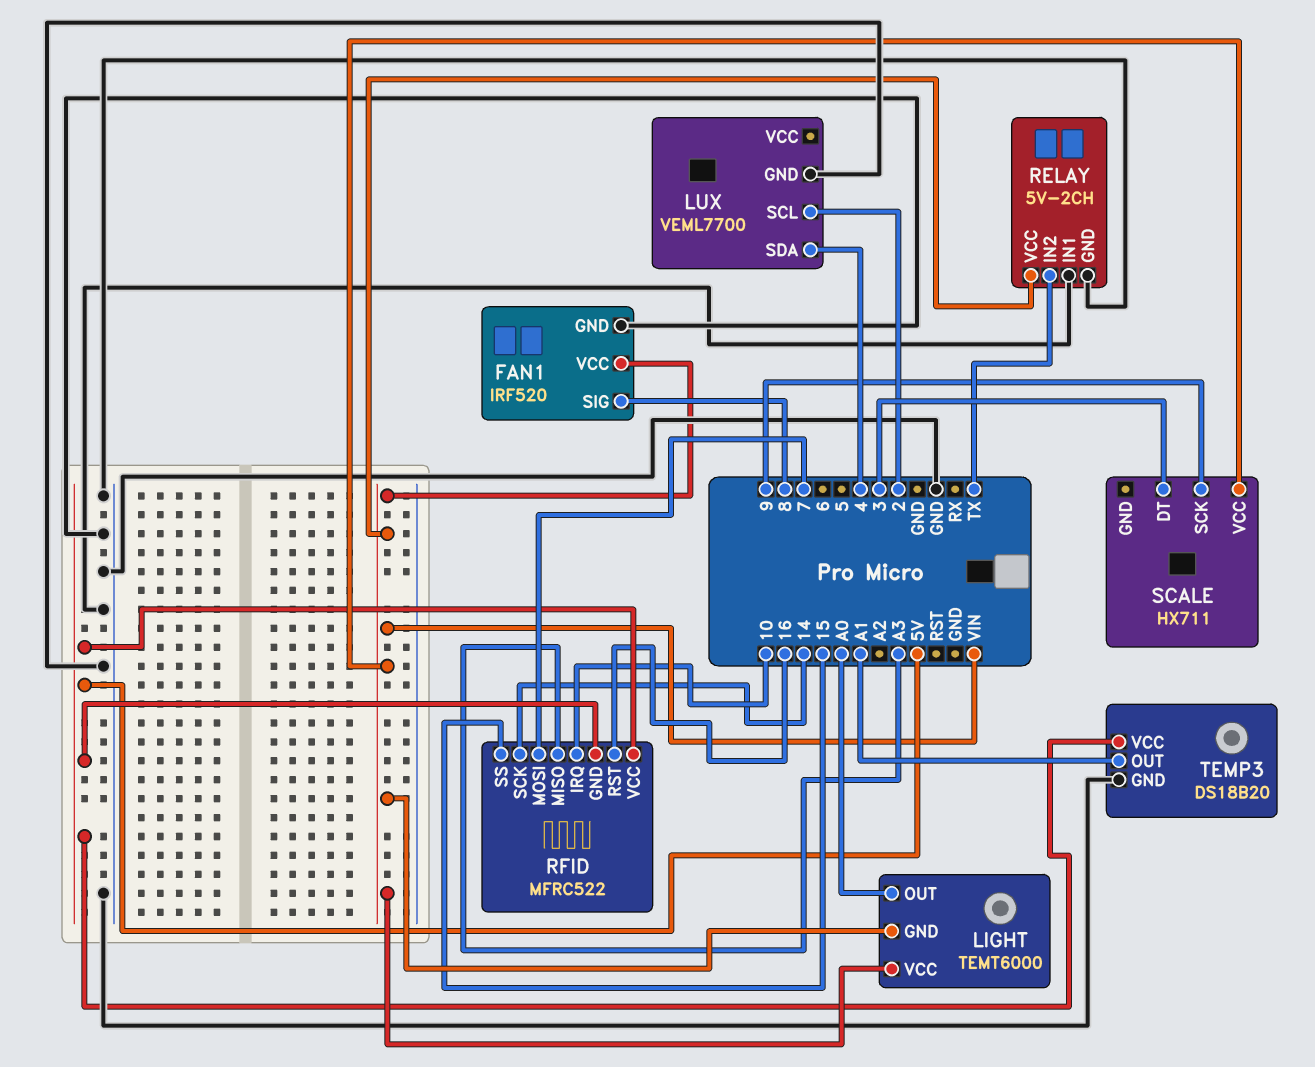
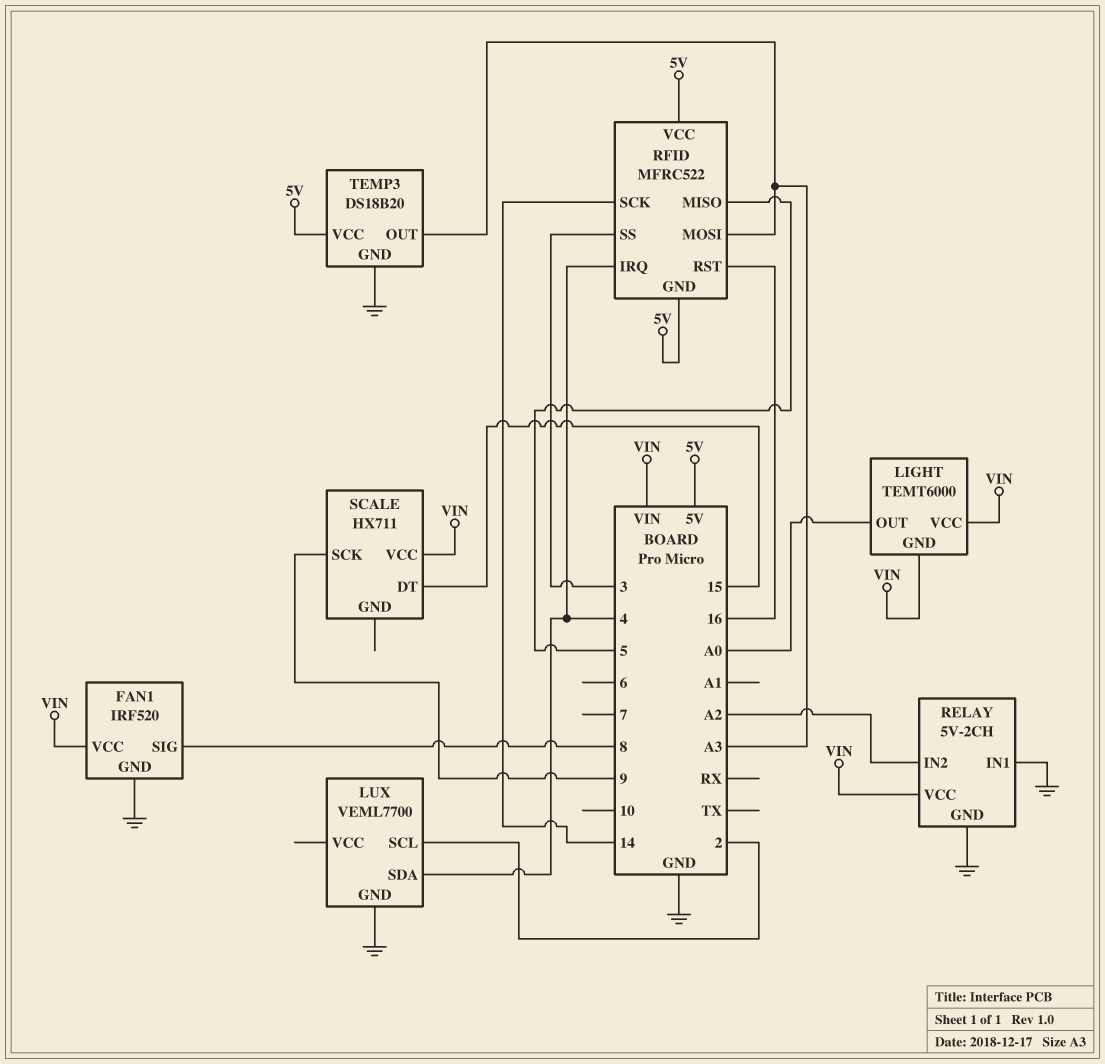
RELAY pin IN2: TX -> A2
RFID pin IRQ: 10 -> 4
RFID pin MISO: A3 -> 5
RFID pin MOSI: 7 -> A3
RFID pin SS: 15 -> 3
SCALE pin DT: 3 -> 15
TEMP3 pin OUT: A1 -> A3

